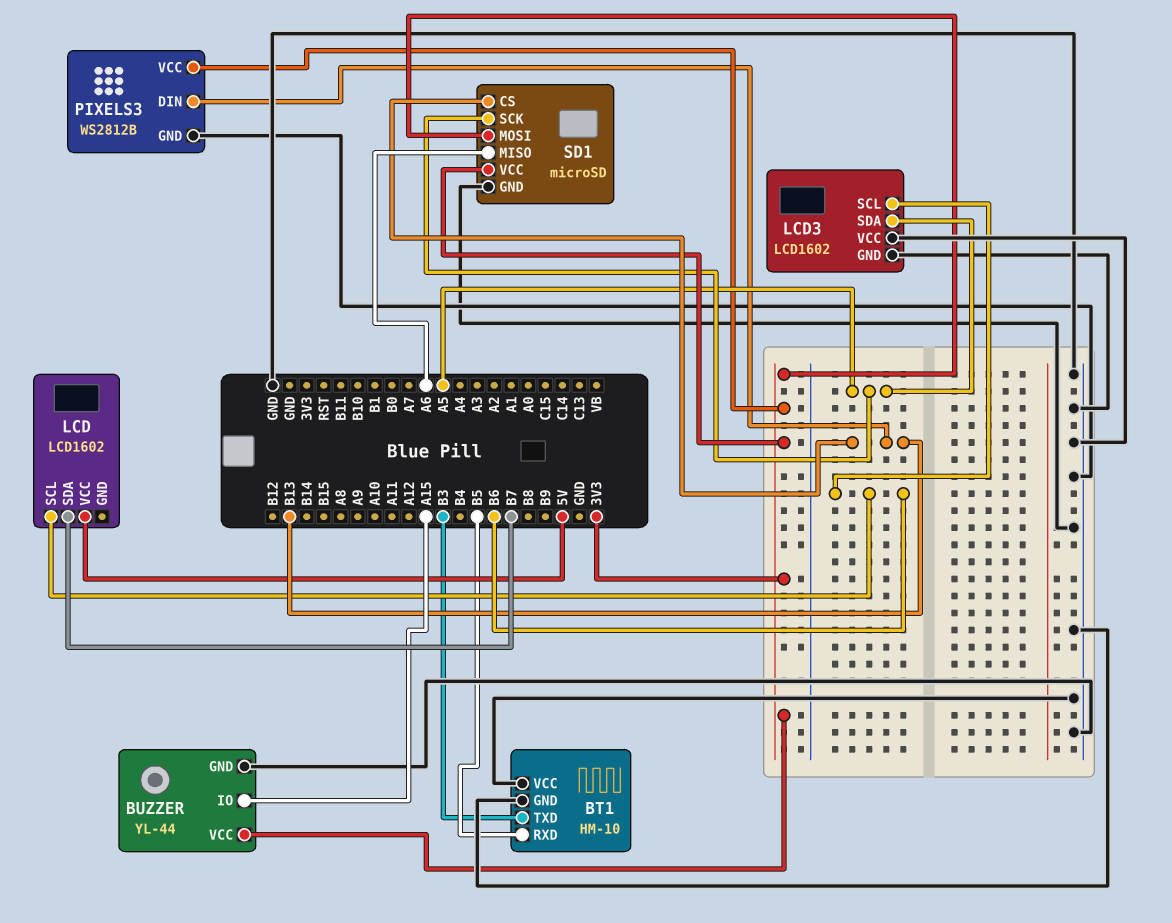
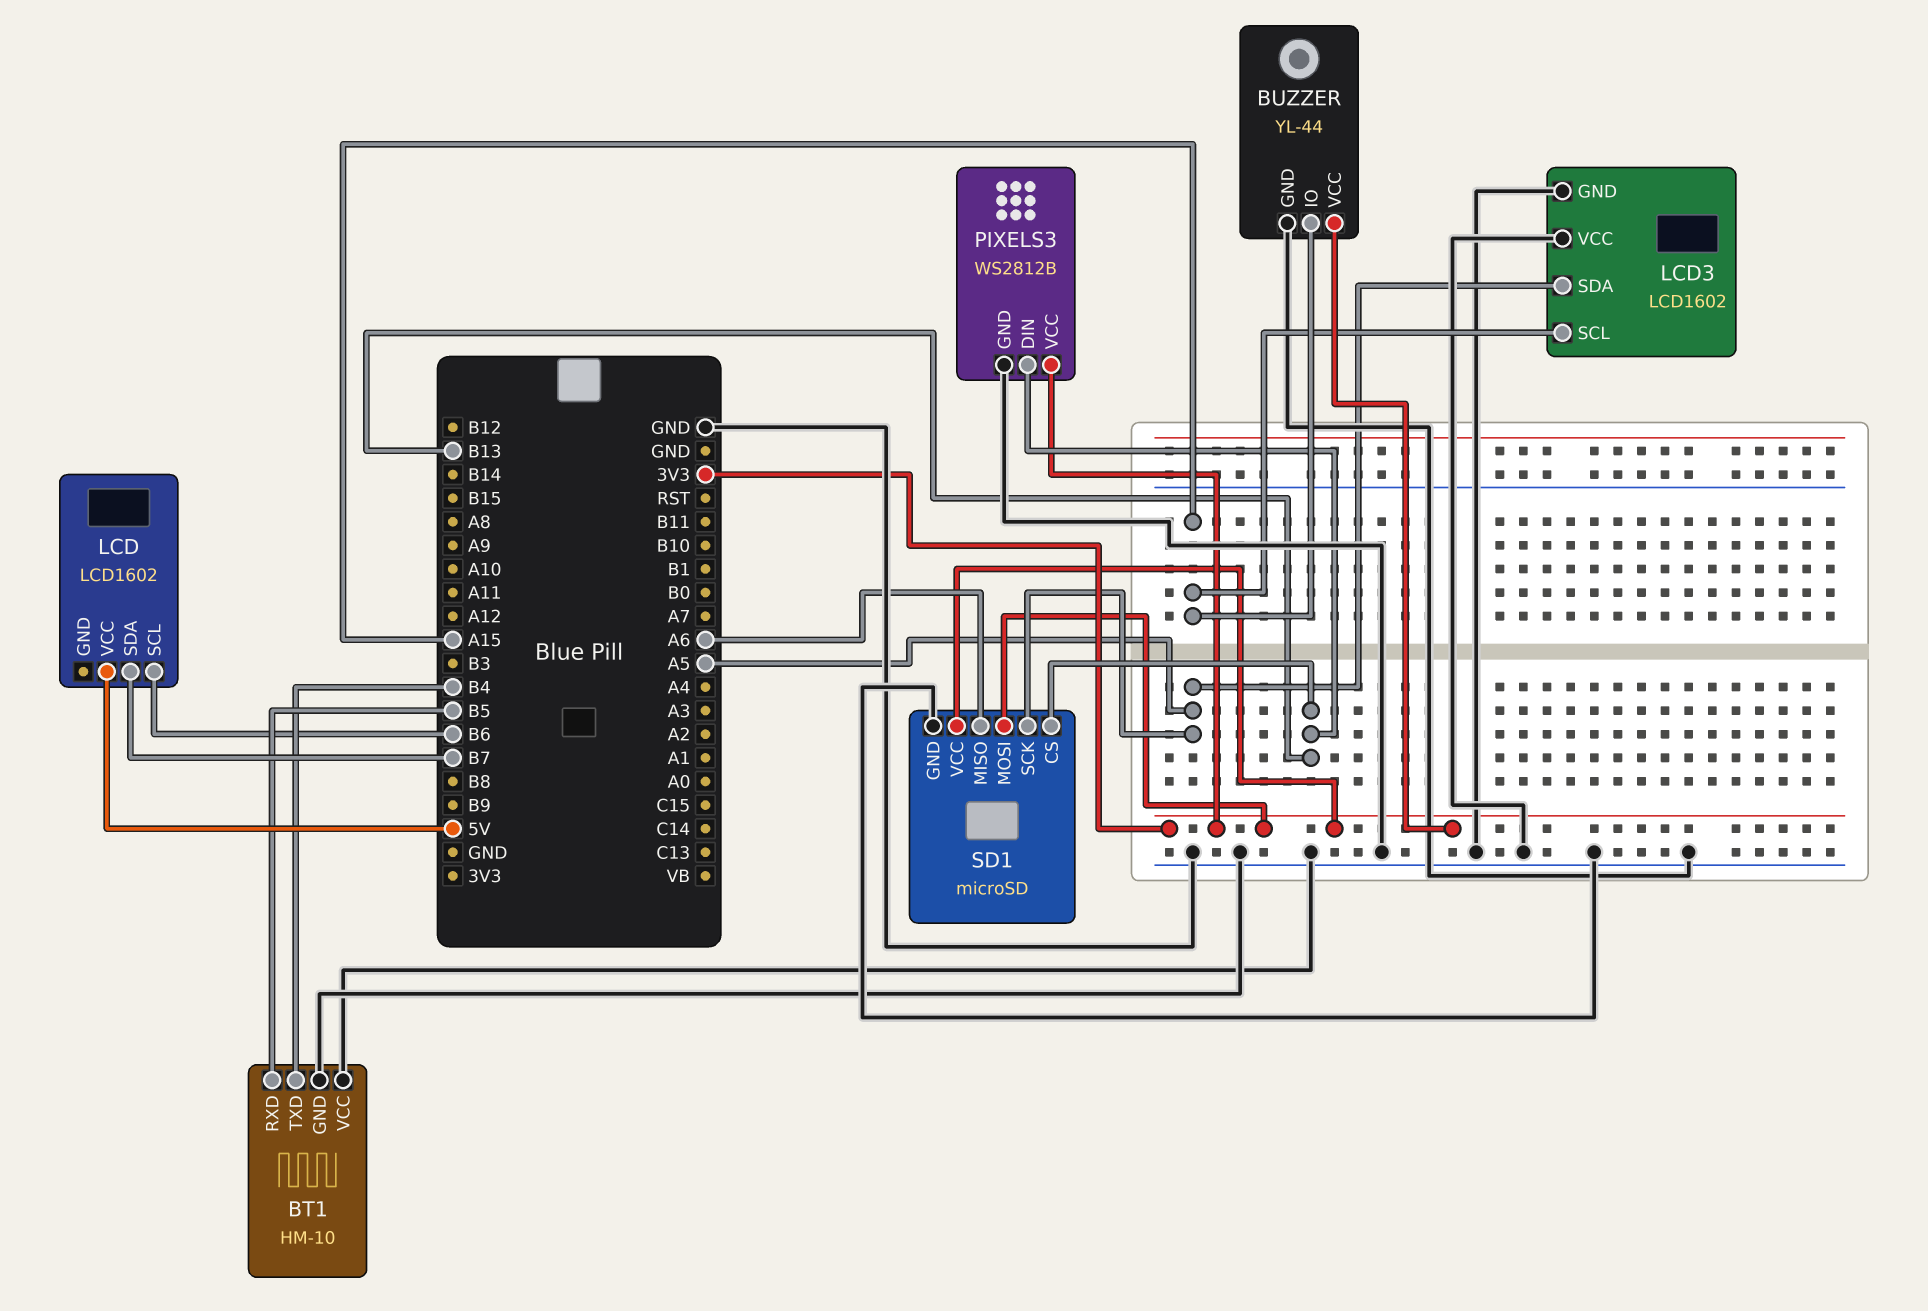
BT1 pin TXD: B3 -> B4
LCD3 pin SCL: B6 -> A15

